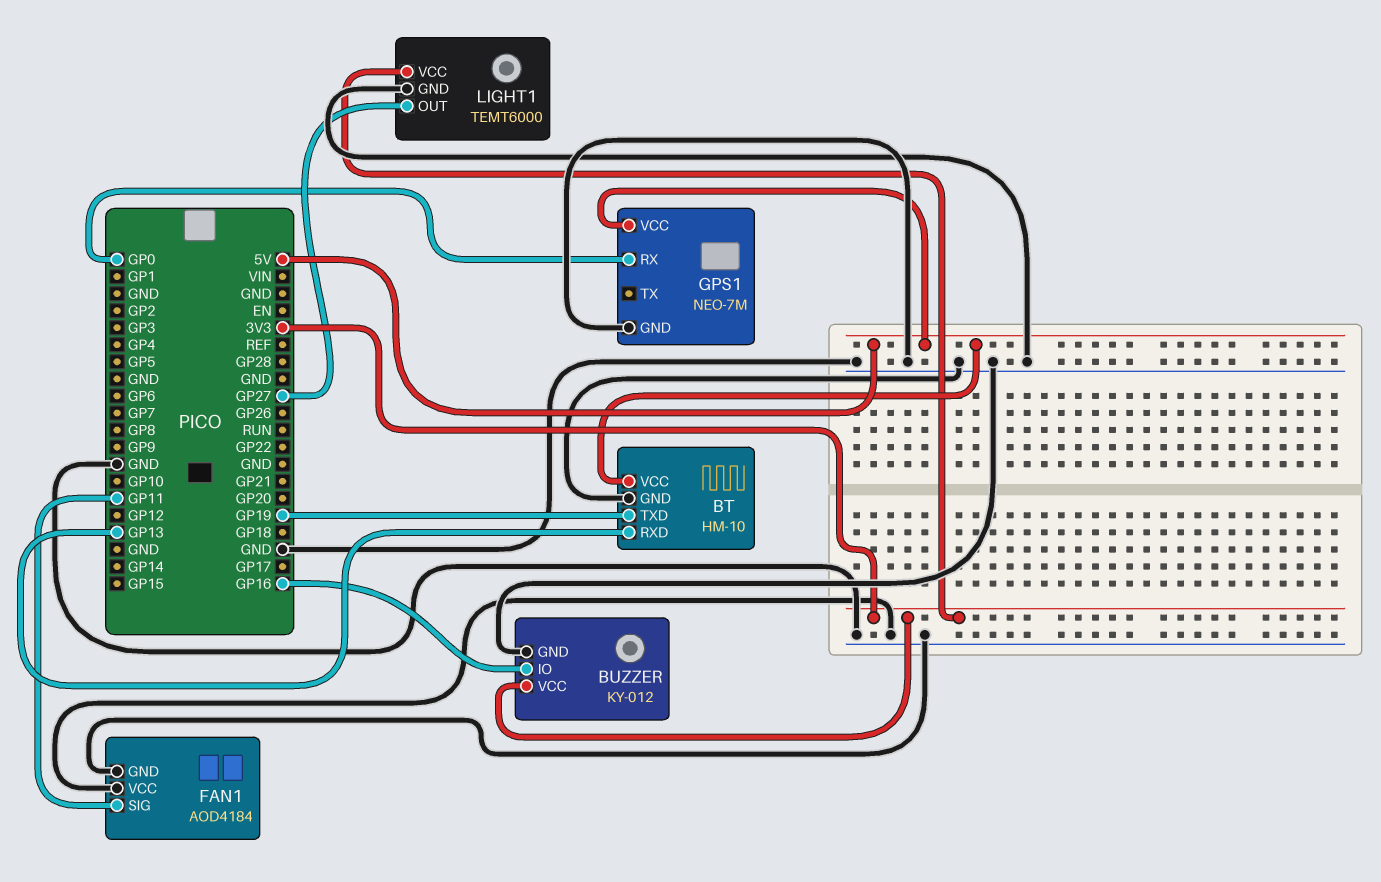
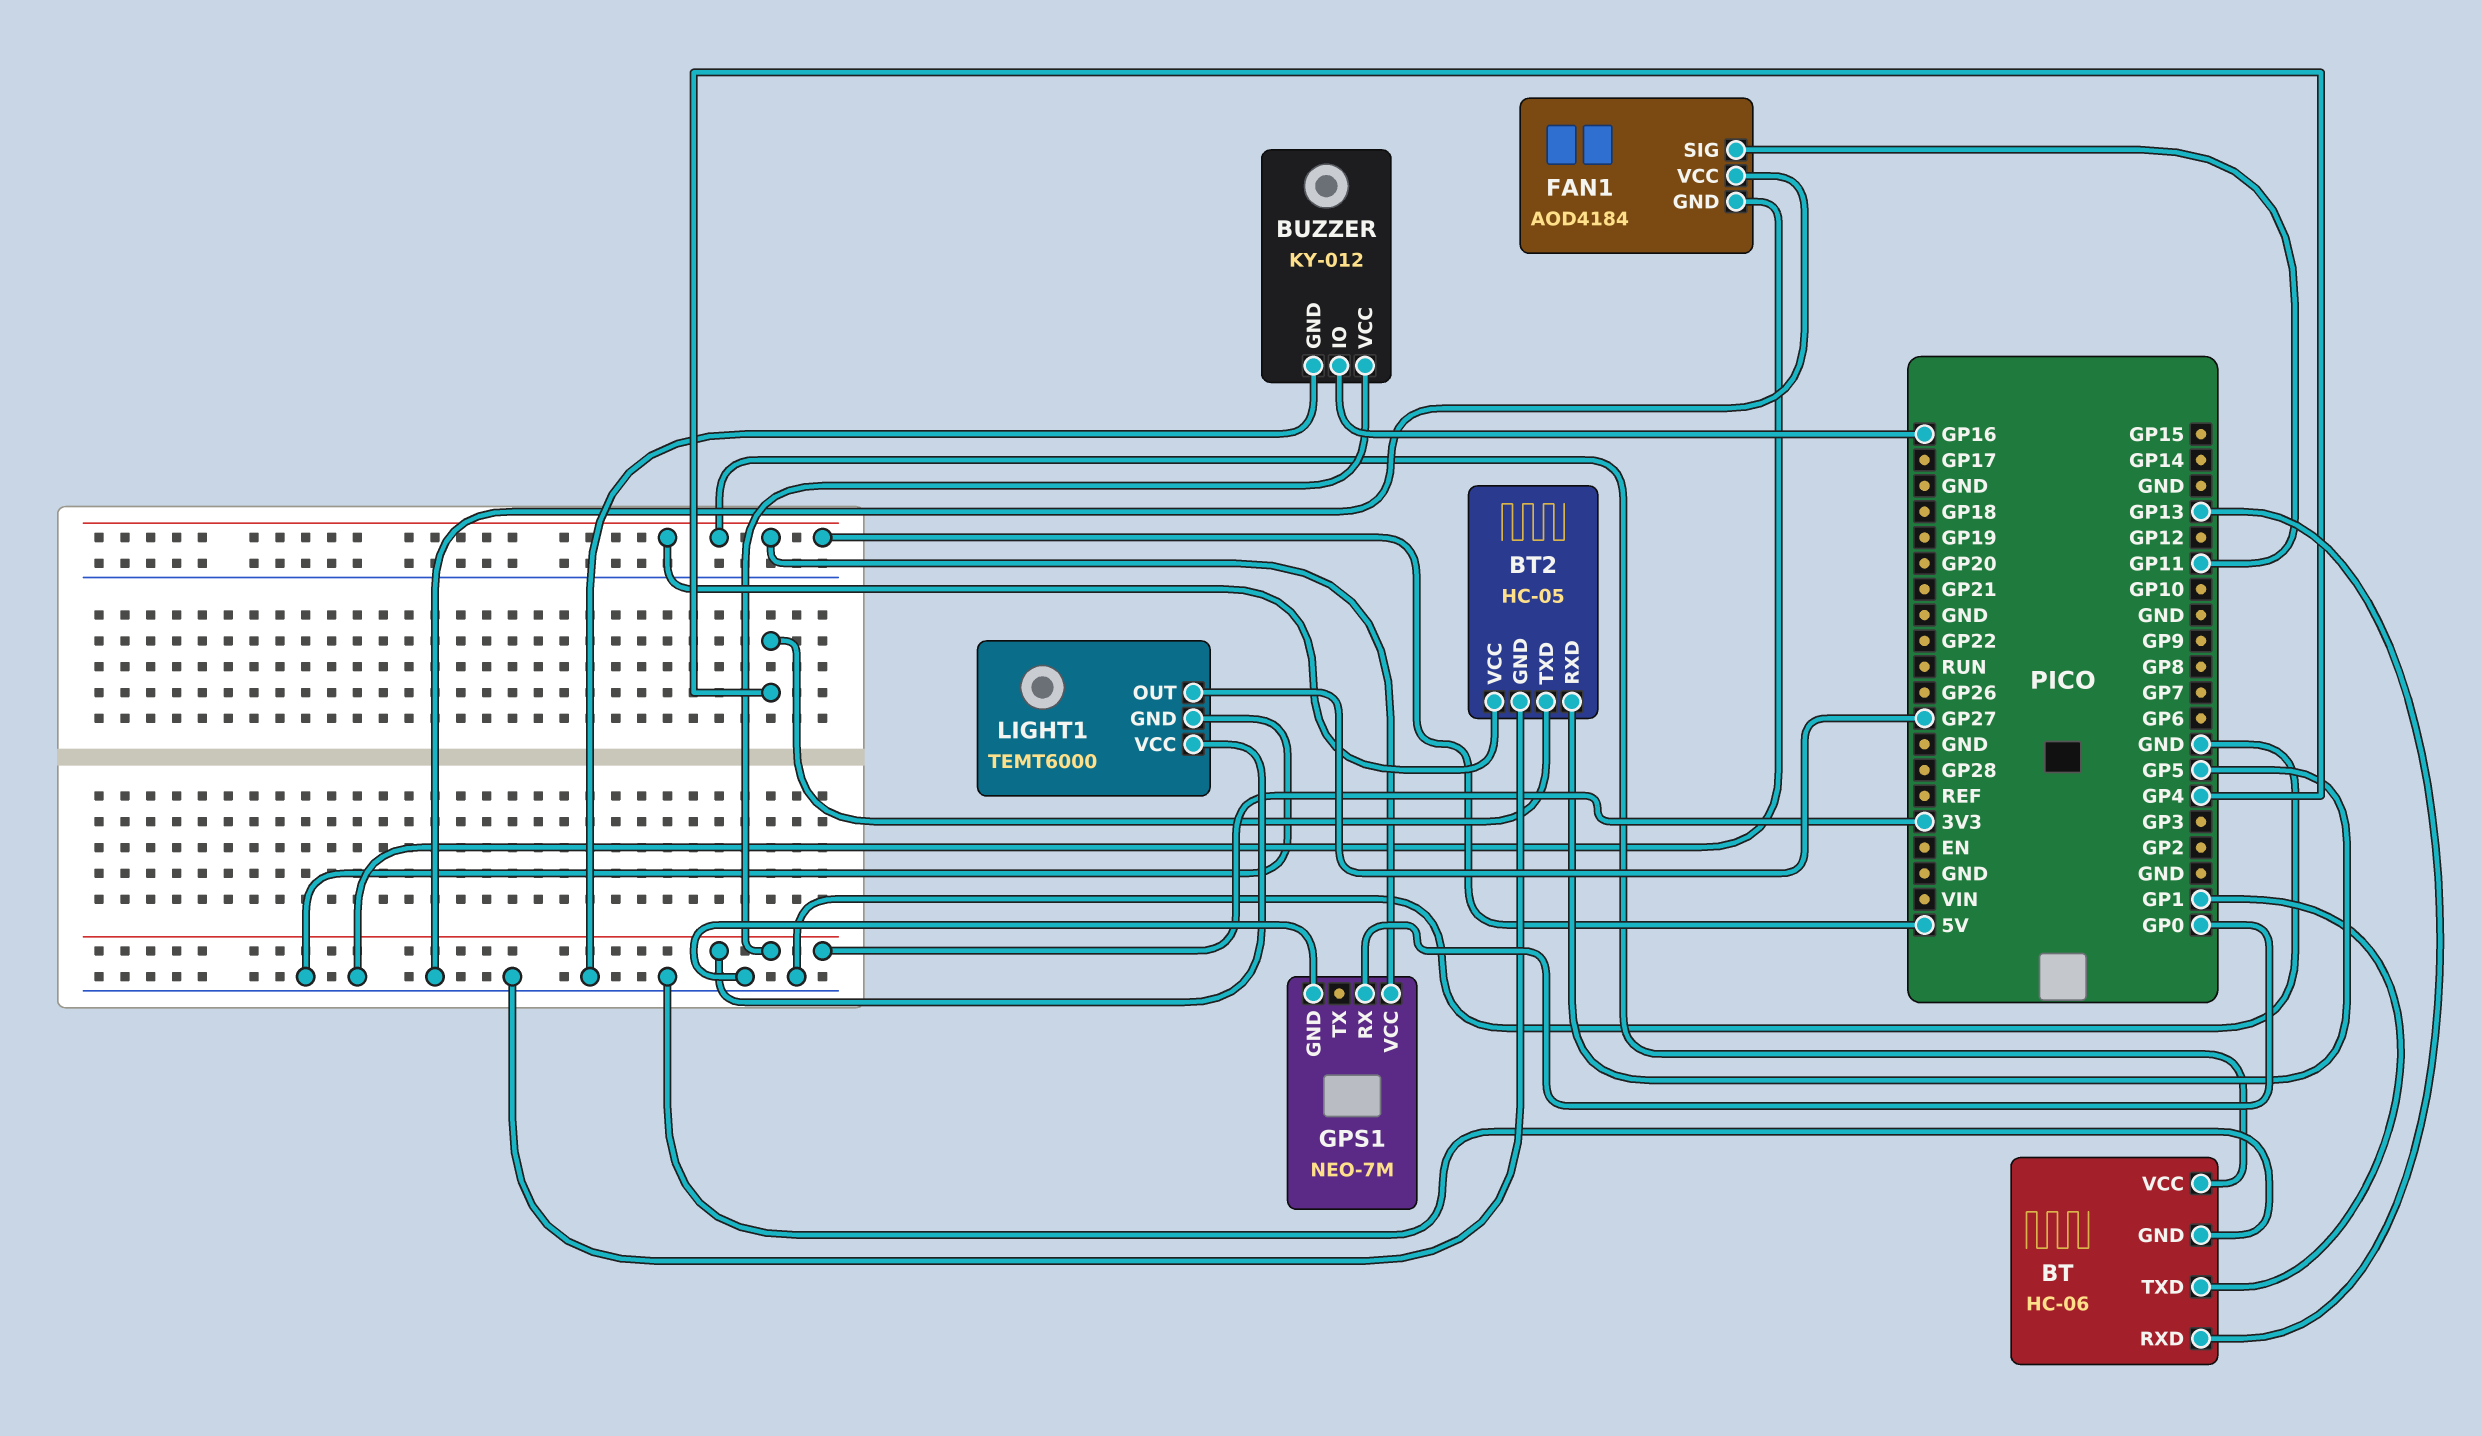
BT: HM-10 -> HC-06
BT pin TXD: GP19 -> GP1
BT2: none -> HC-05
BT2 pin GND: none -> GND
BT2 pin RXD: none -> GP5
BT2 pin TXD: none -> GP4
BT2 pin VCC: none -> 5V

